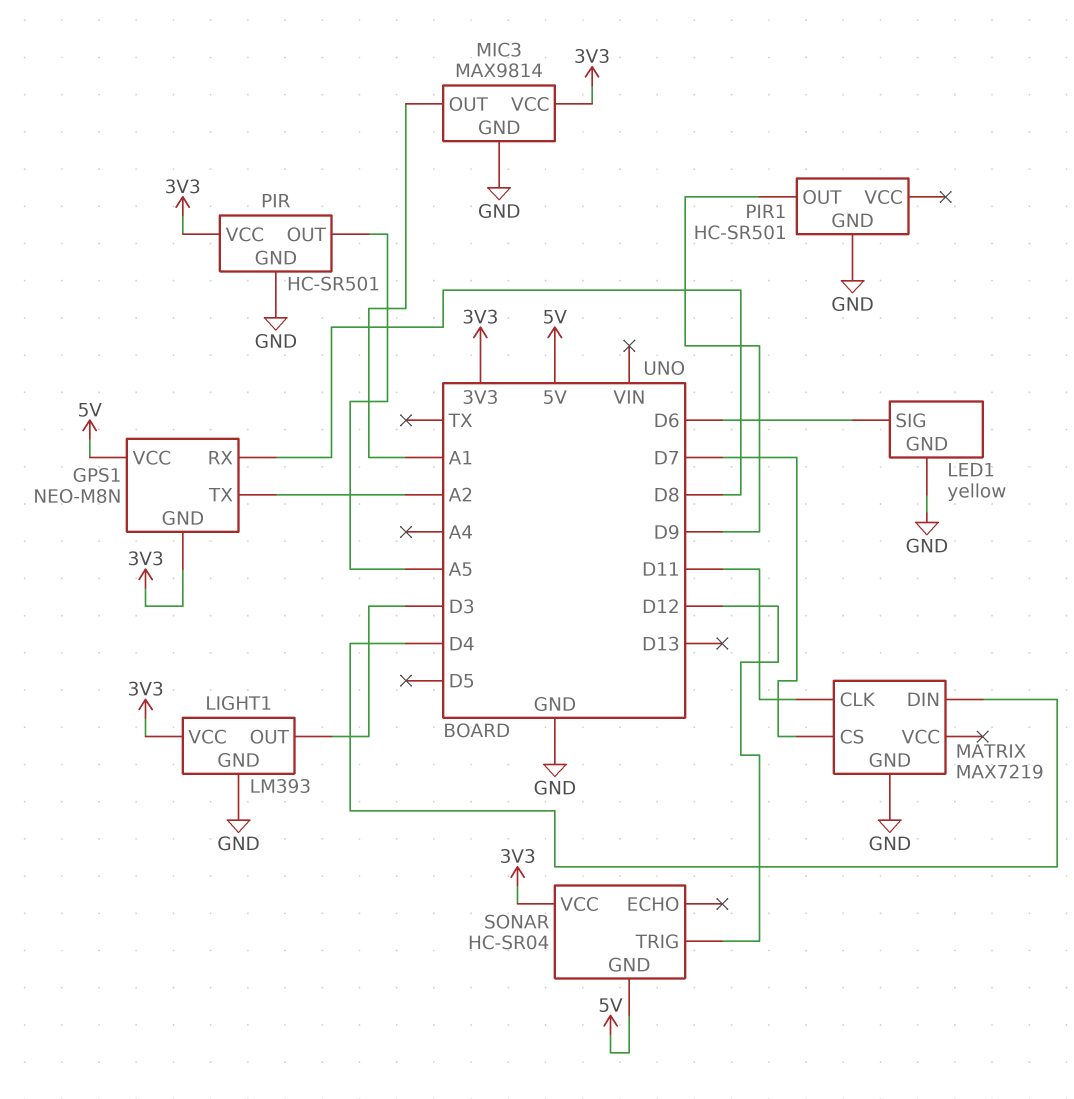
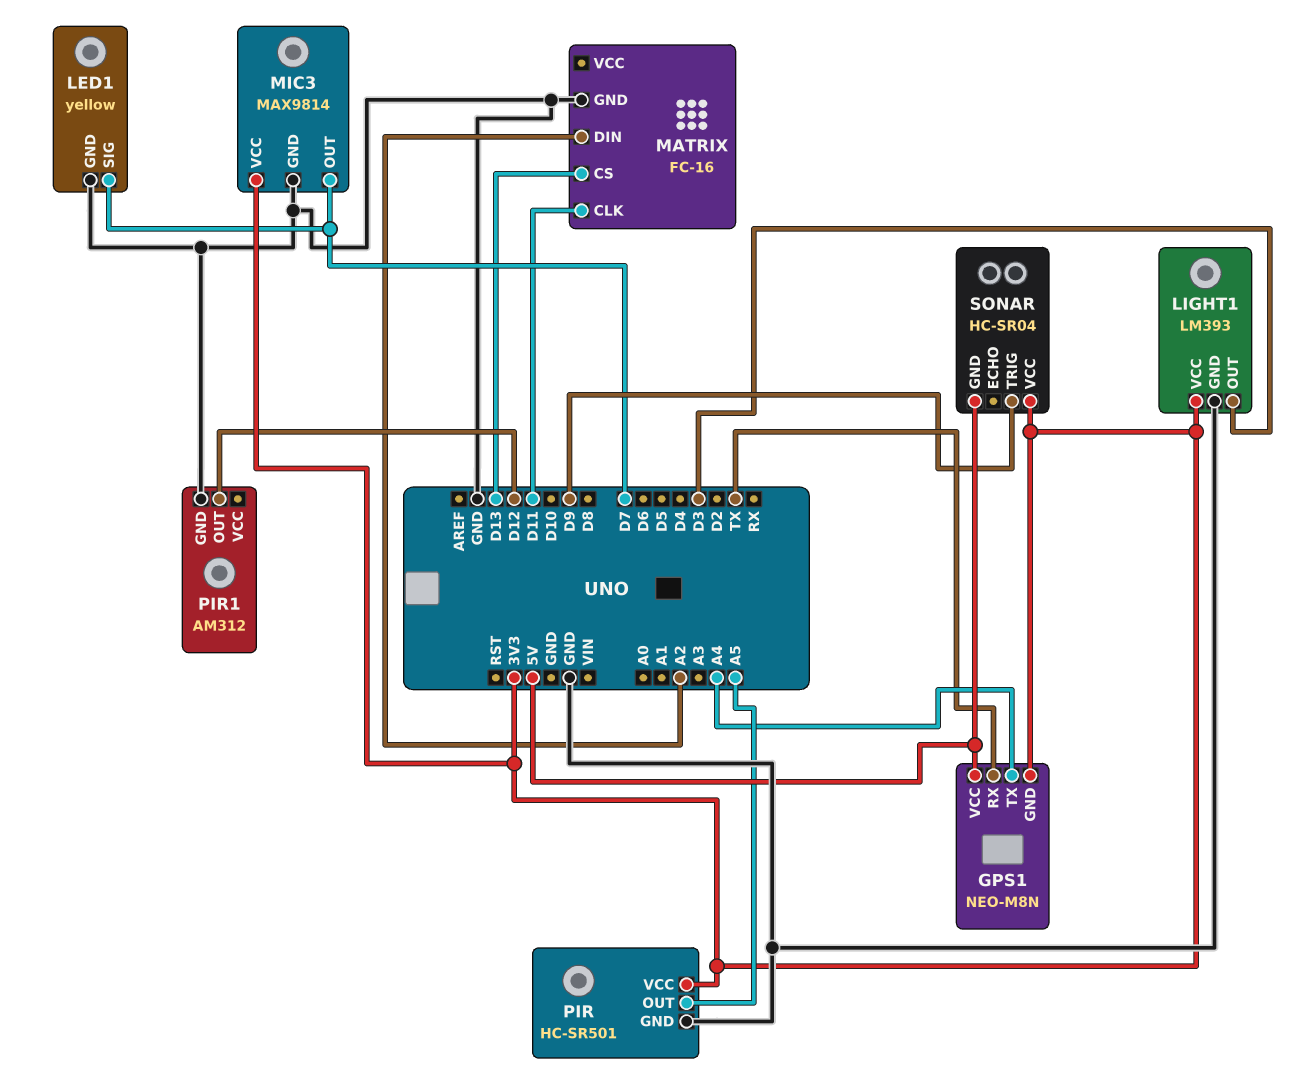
GPS1 pin RX: D8 -> TX
GPS1 pin TX: A2 -> A4
LED1 pin SIG: D6 -> D7
MATRIX: MAX7219 -> FC-16
MATRIX pin CS: D7 -> D13
MATRIX pin DIN: D4 -> A2
MIC3 pin OUT: A1 -> D7
PIR1: HC-SR501 -> AM312
PIR1 pin OUT: D9 -> D12
SONAR pin TRIG: D12 -> D9

